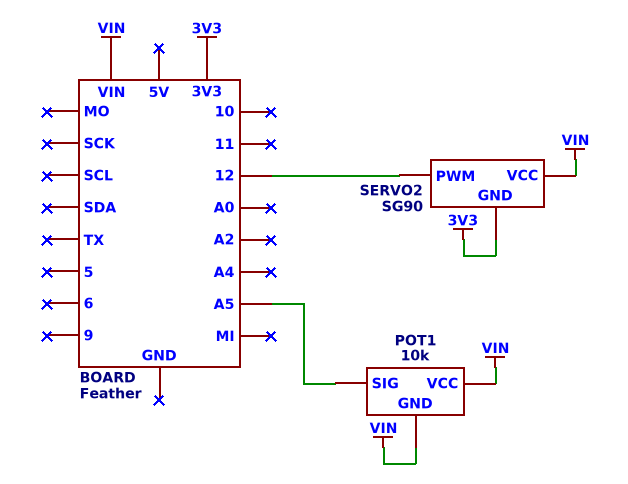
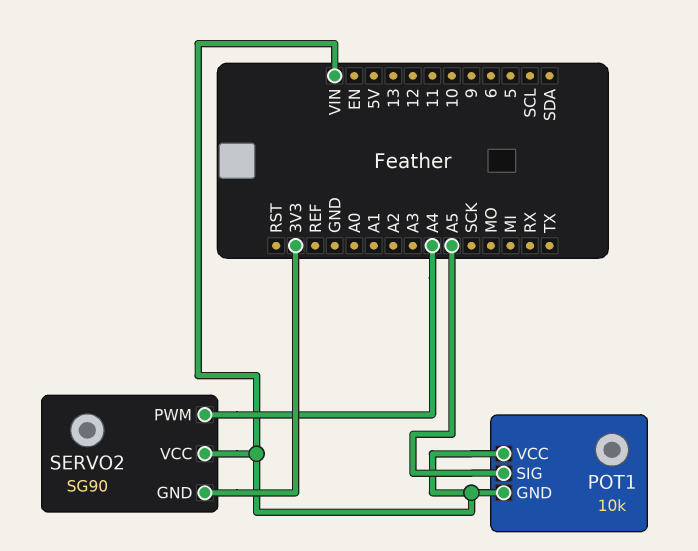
SERVO2 pin PWM: 12 -> A4

